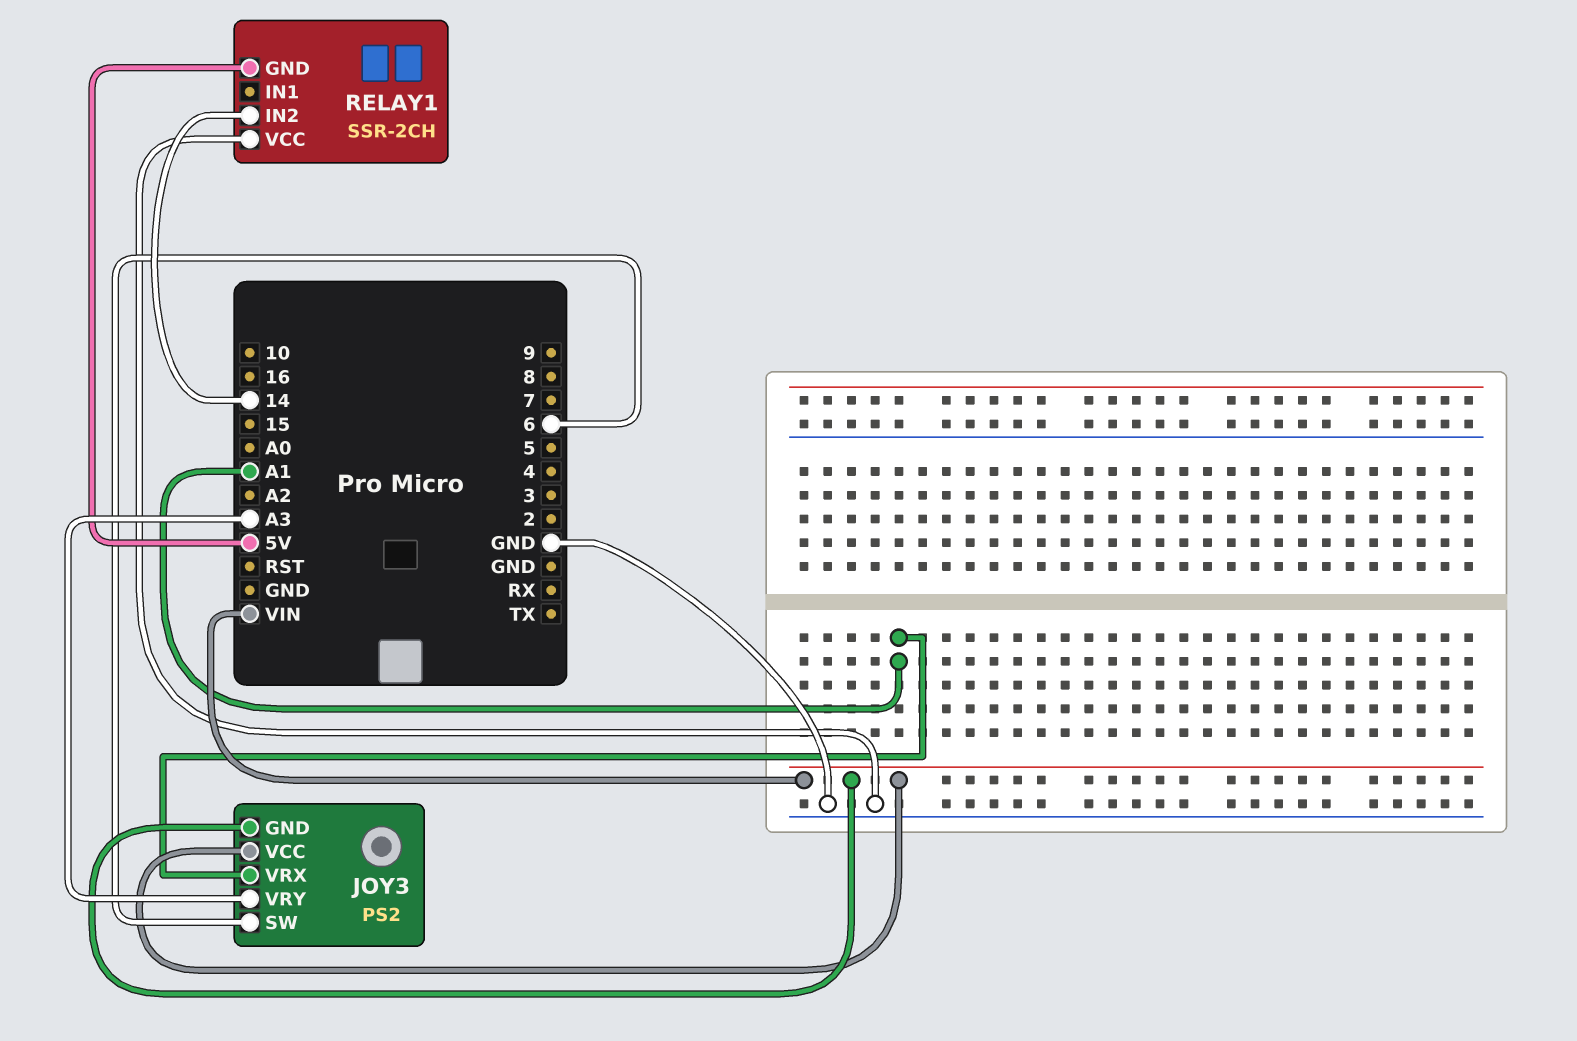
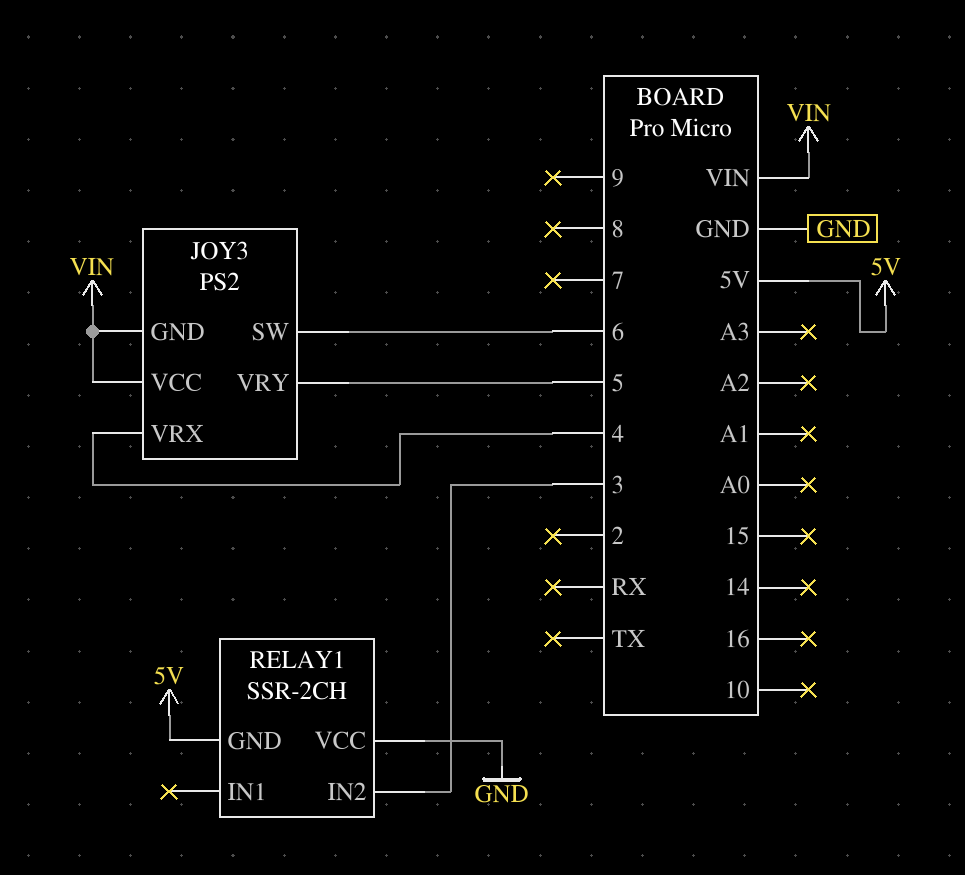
JOY3 pin VRX: A1 -> 4
JOY3 pin VRY: A3 -> 5
RELAY1 pin IN2: 14 -> 3

